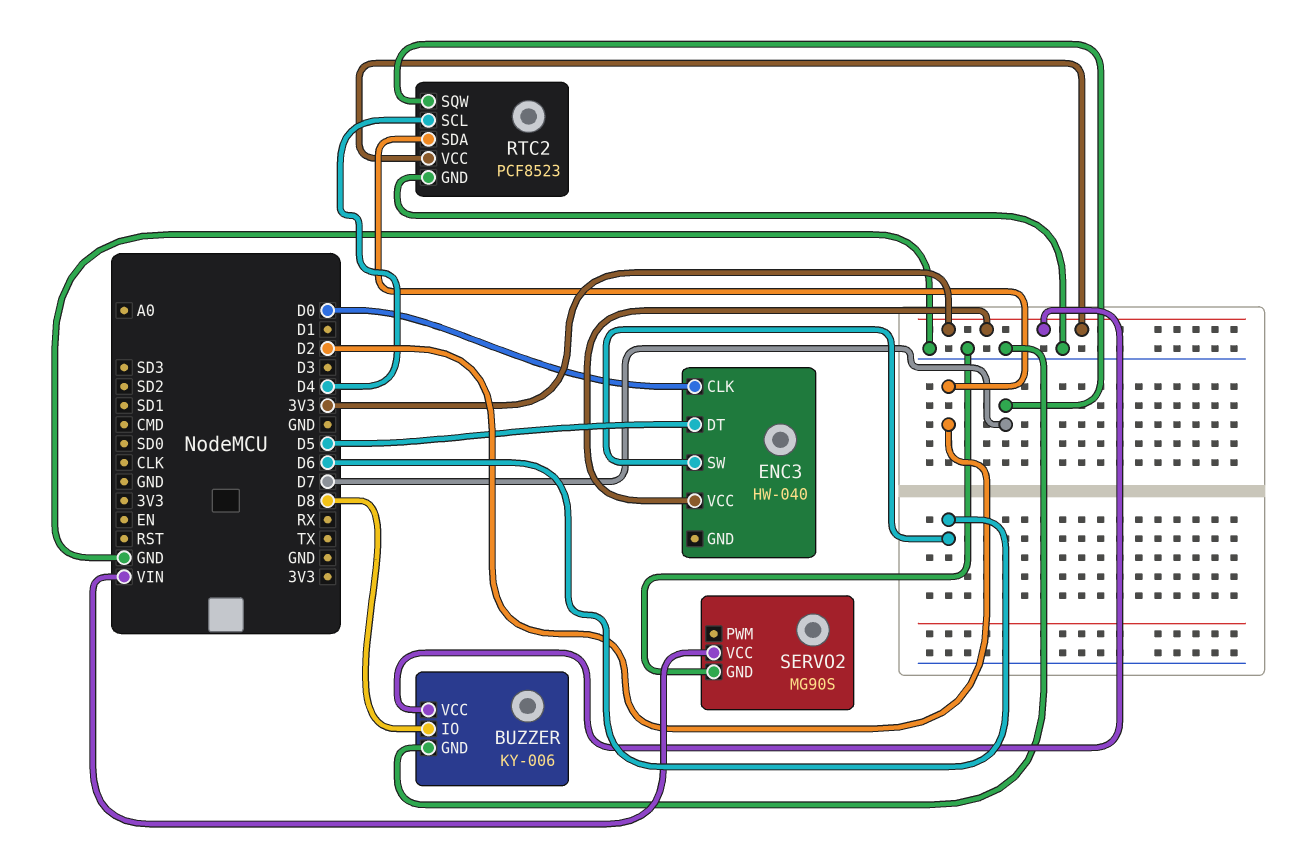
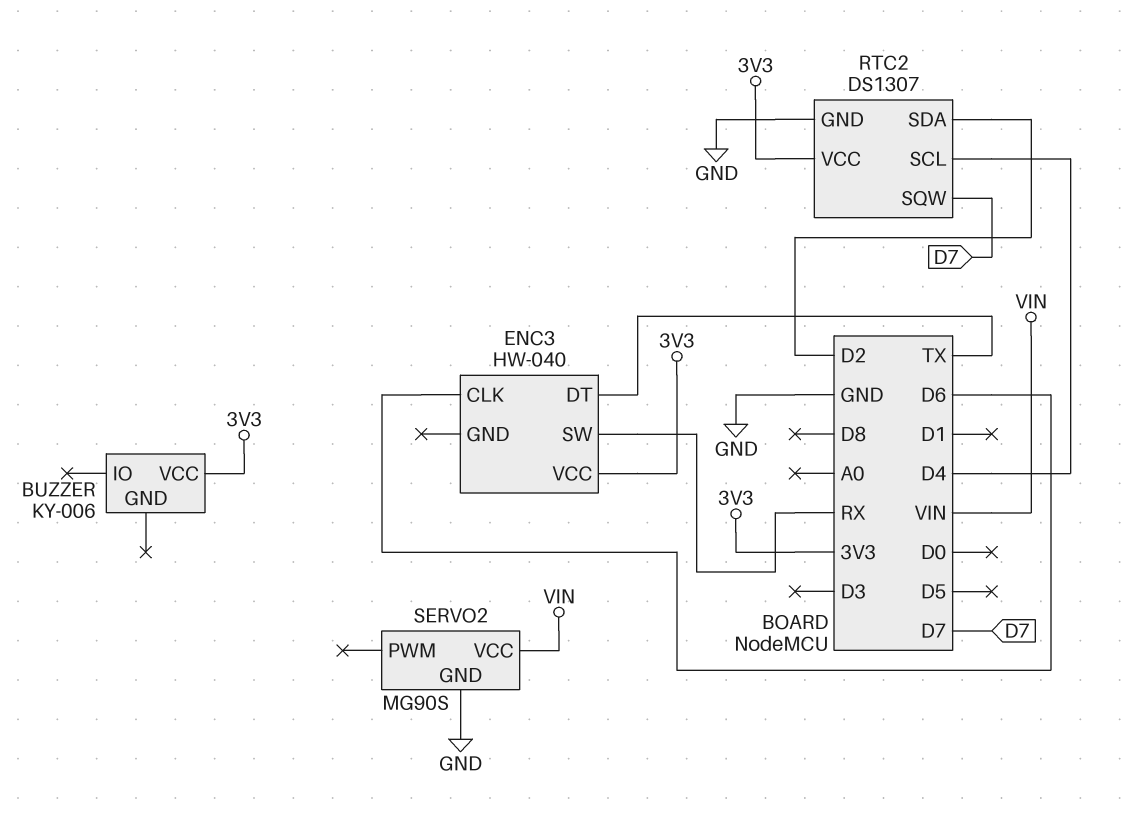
BUZZER pin GND: GND -> none
BUZZER pin IO: D8 -> none
ENC3 pin CLK: D0 -> D6
ENC3 pin DT: D5 -> TX
ENC3 pin SW: D6 -> RX
RTC2: PCF8523 -> DS1307

